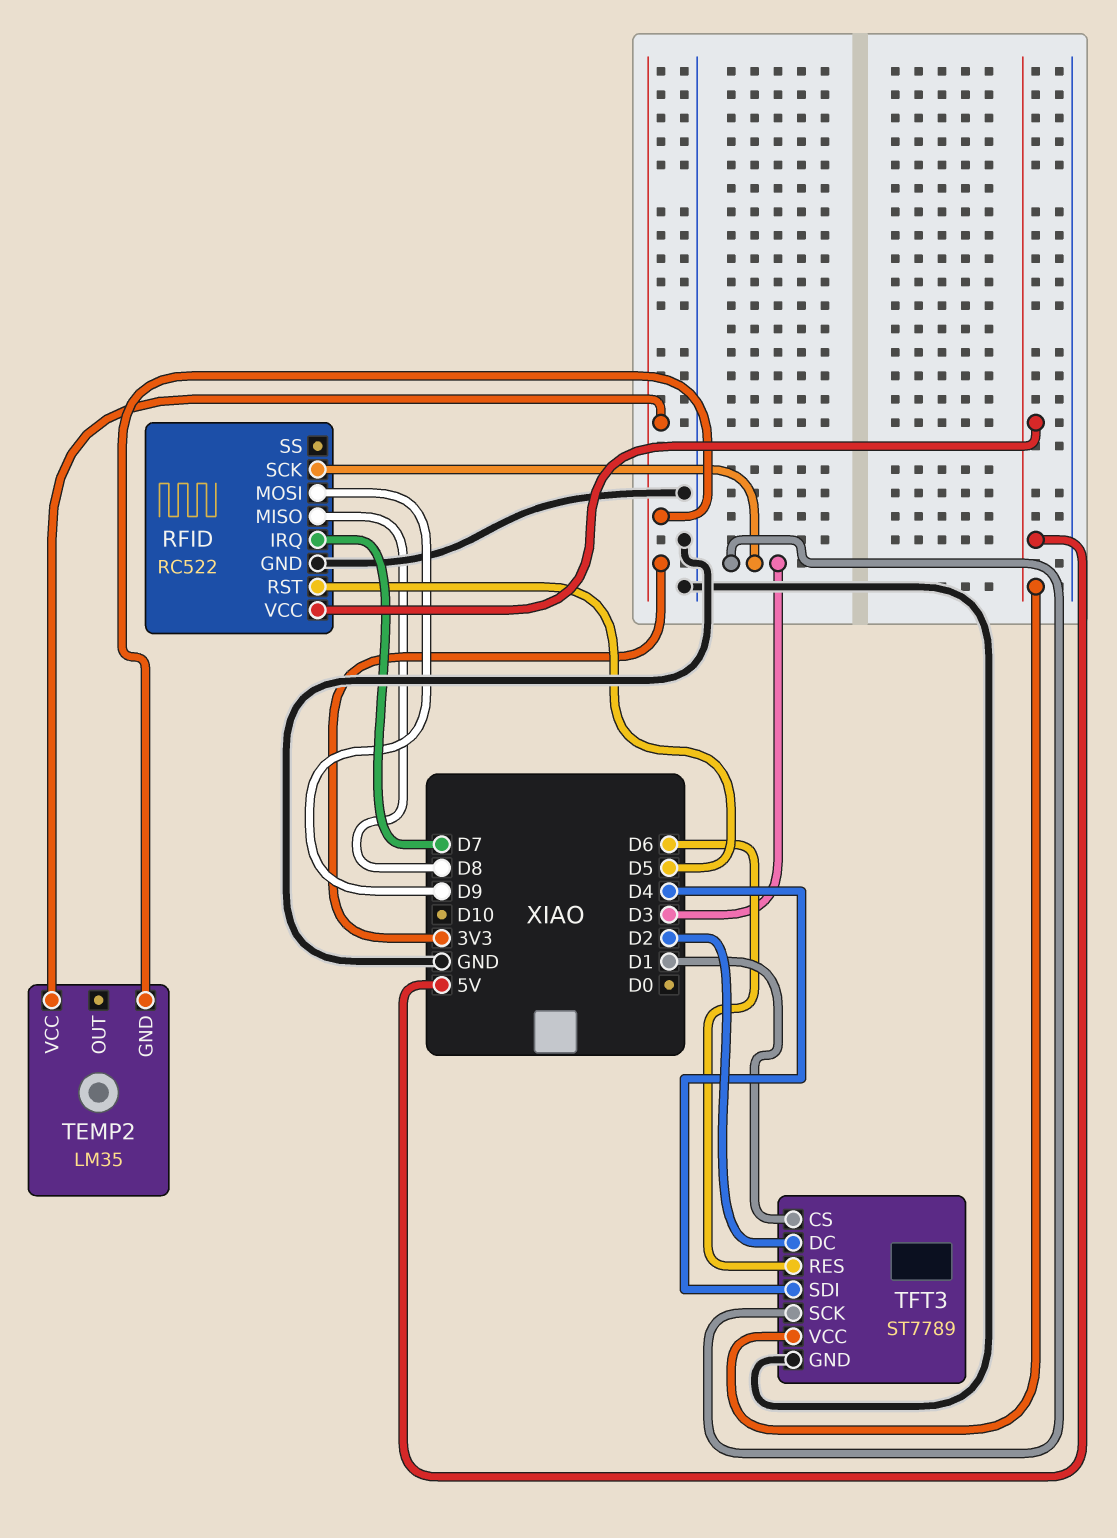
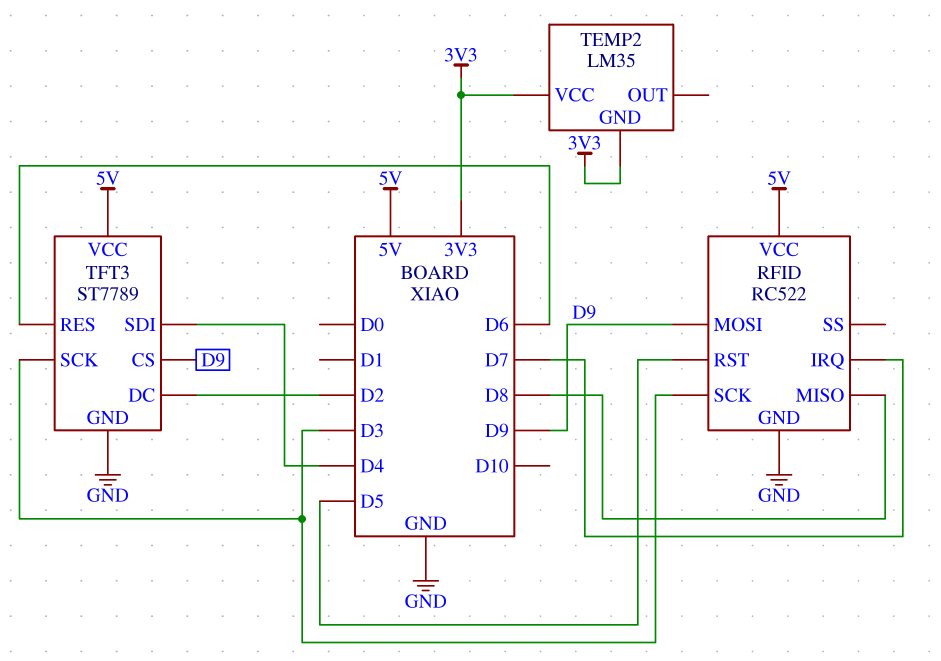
TFT3 pin CS: D1 -> D9

